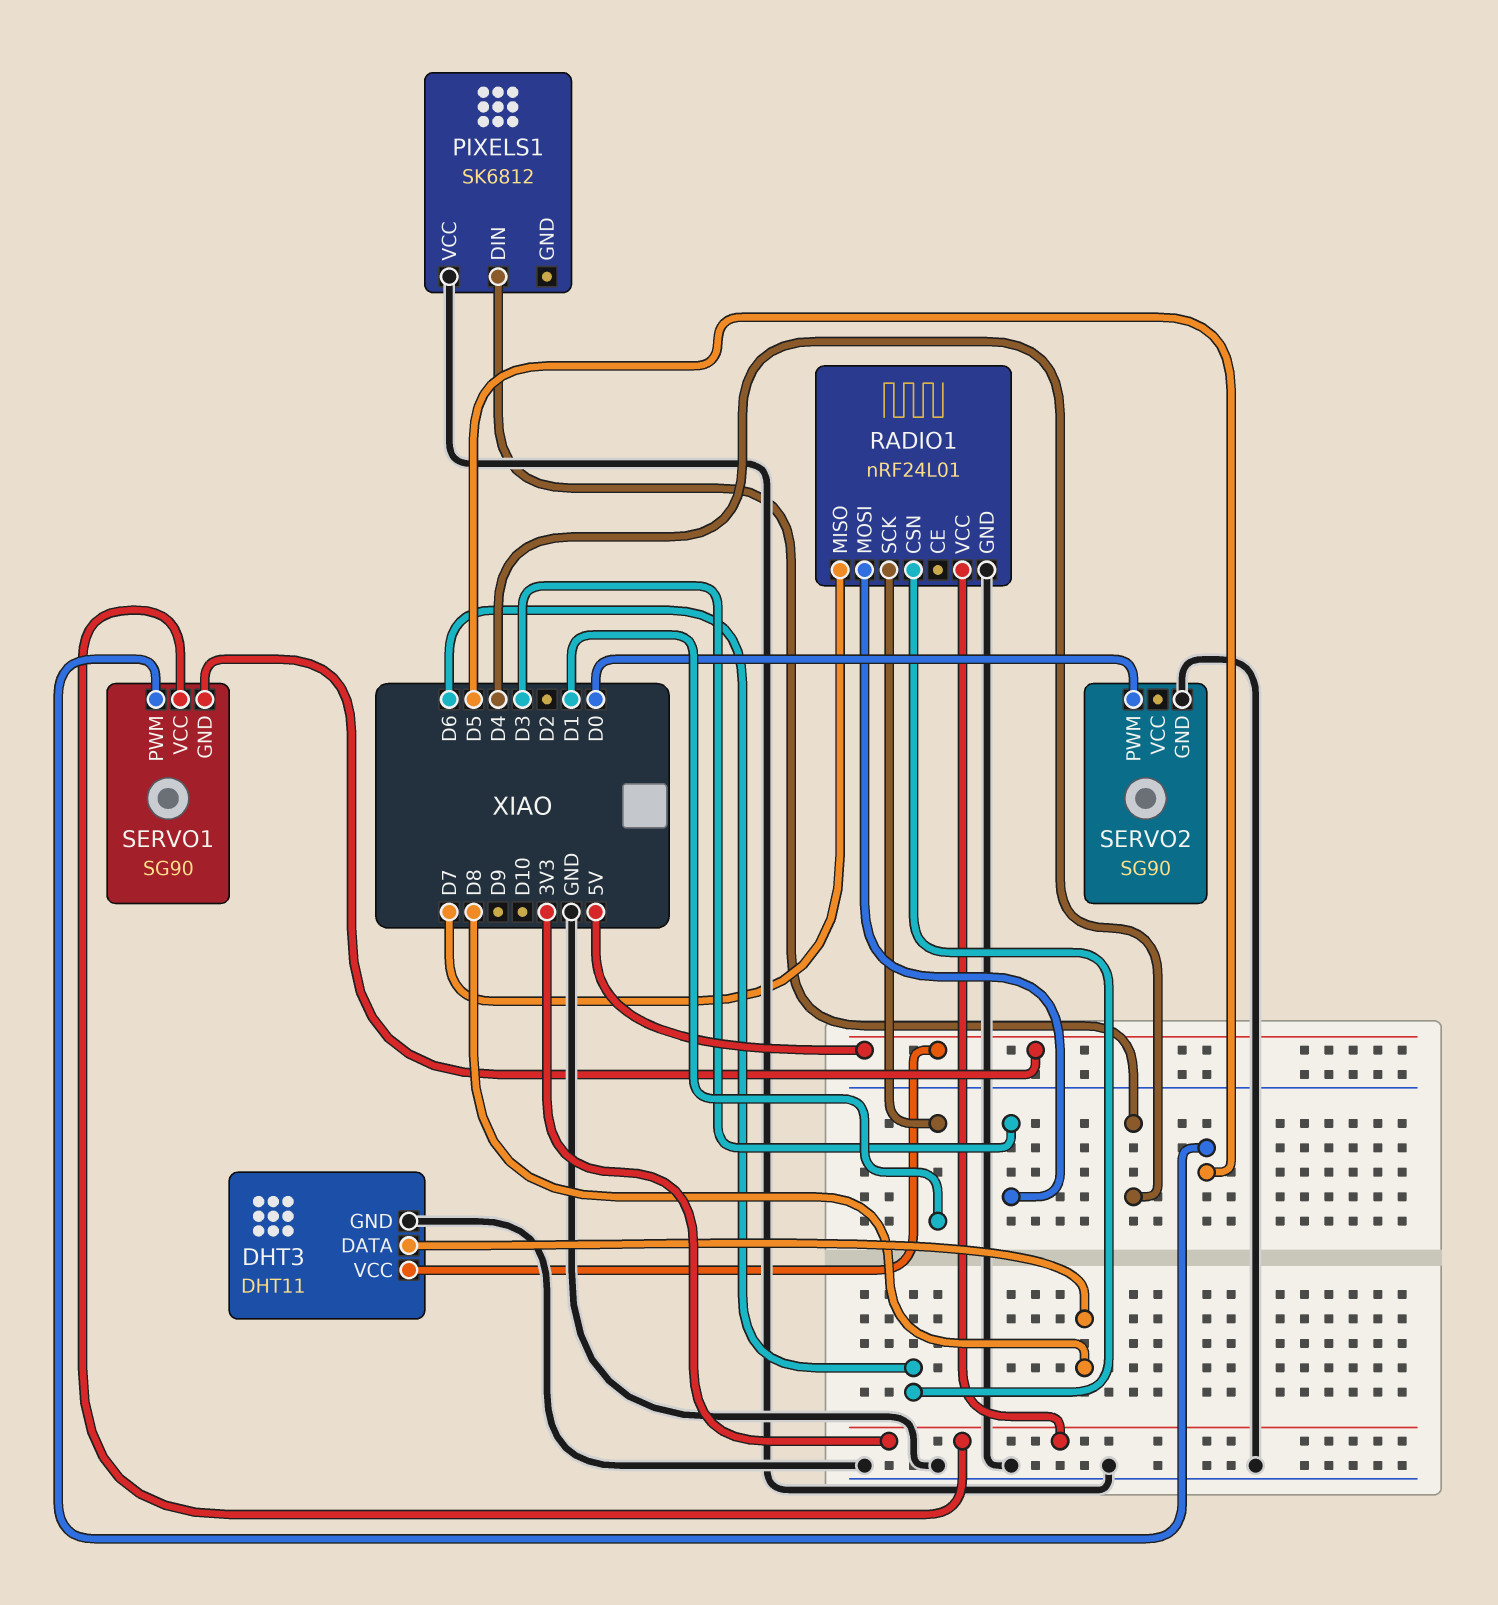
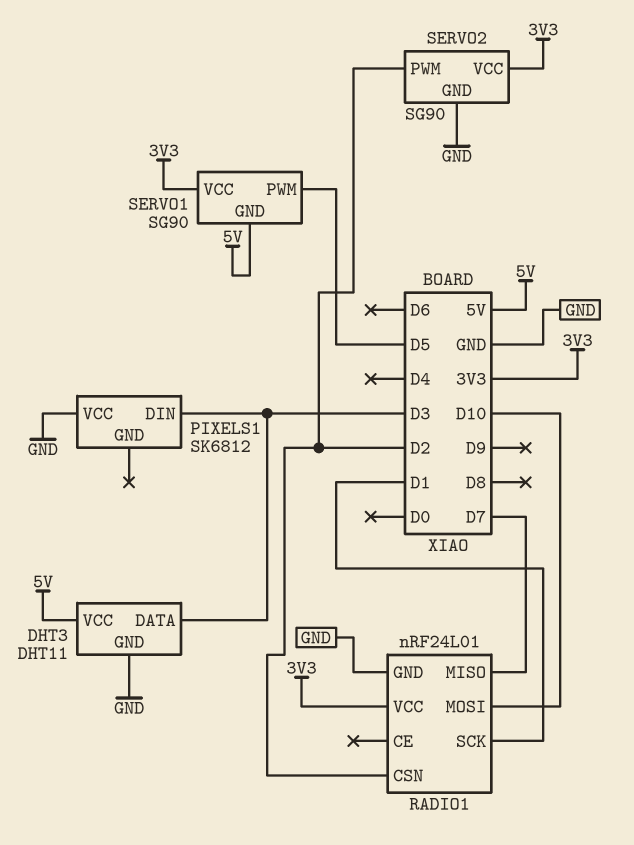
DHT3 pin DATA: D8 -> D3
PIXELS1 pin DIN: D4 -> D3
RADIO1 pin CSN: D6 -> D2
RADIO1 pin MOSI: D3 -> D10
SERVO2 pin PWM: D0 -> D2
SERVO2 pin VCC: none -> 3V3

